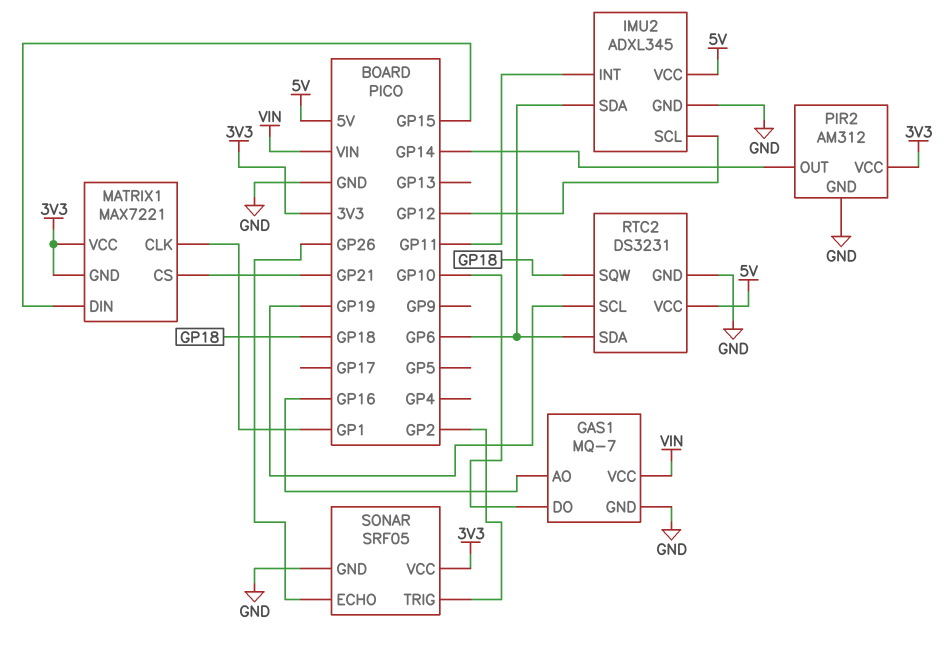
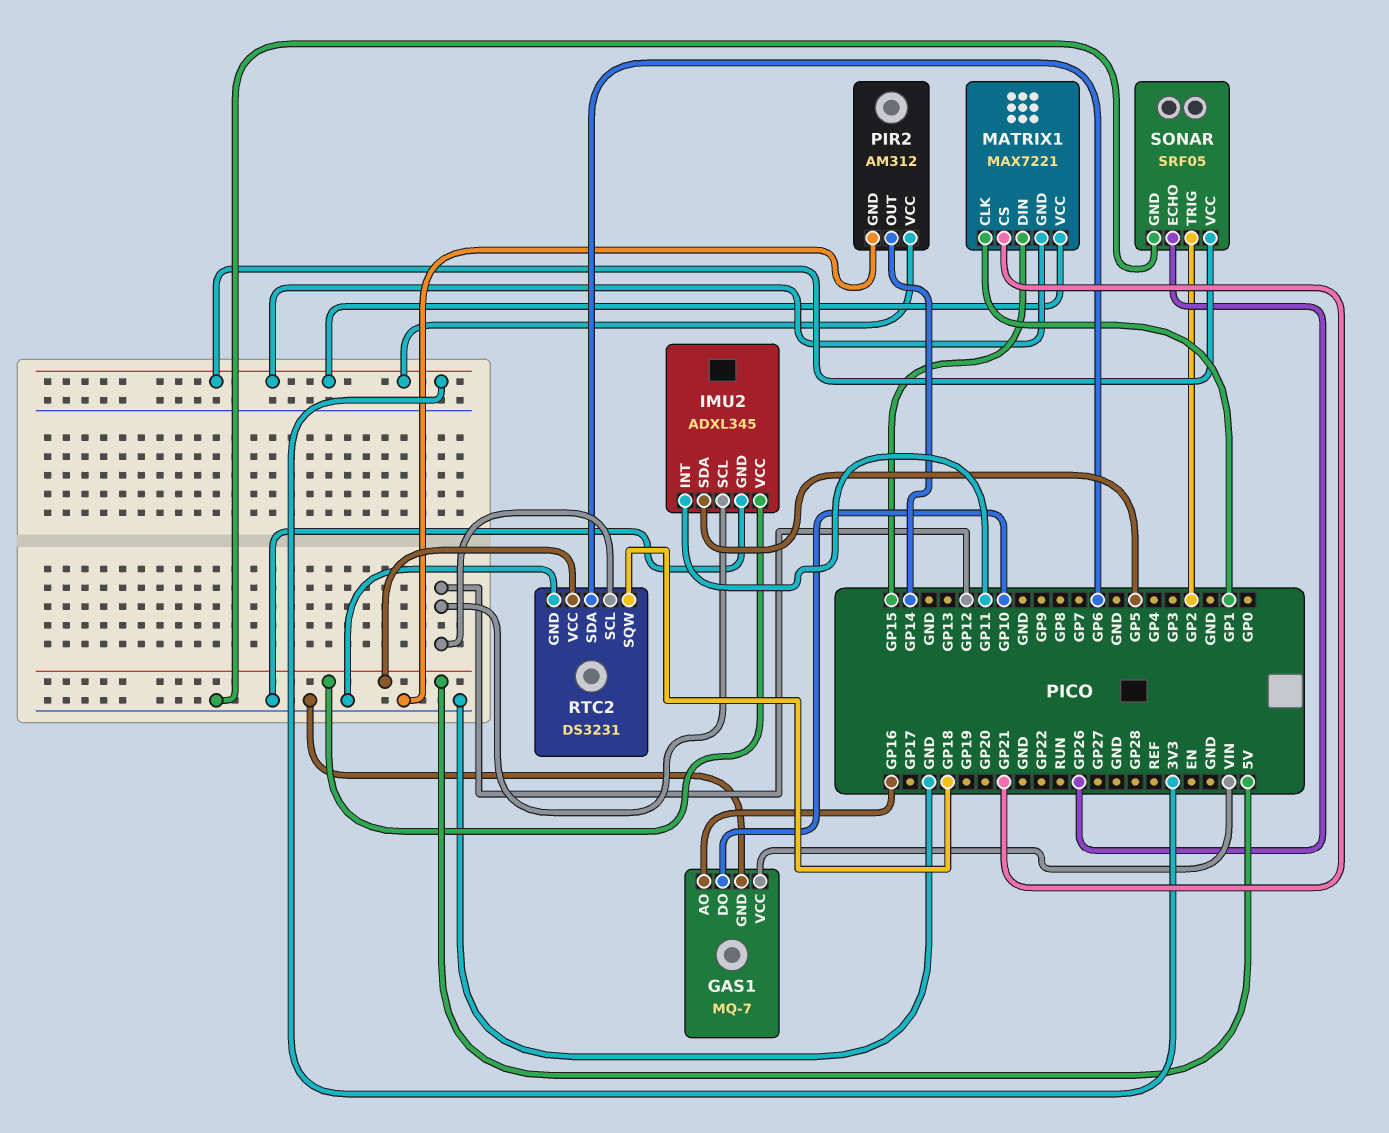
IMU2 pin SDA: GP6 -> GP5
RTC2 pin SCL: GP19 -> GP12

